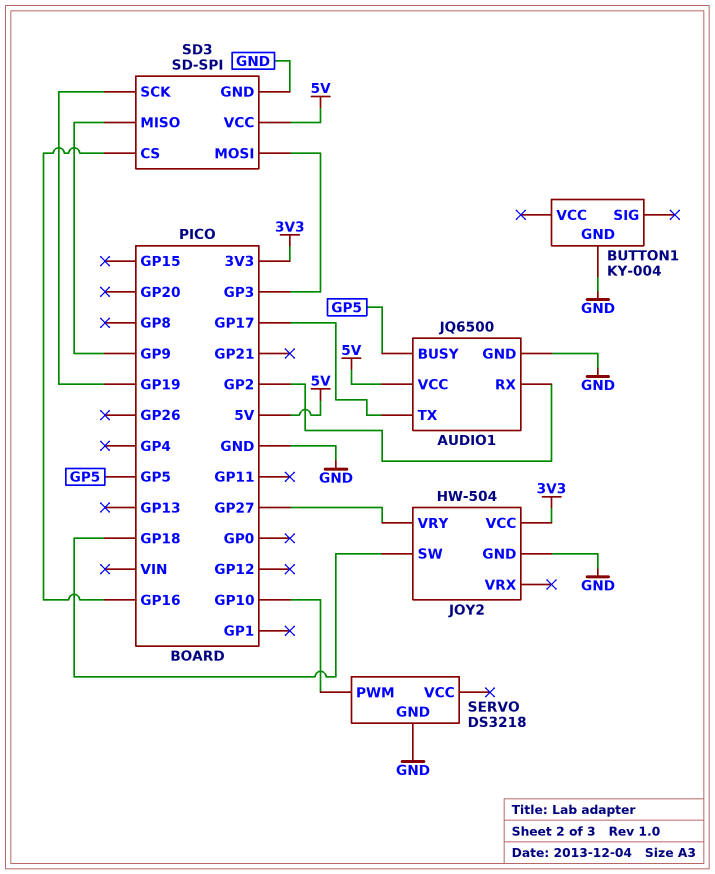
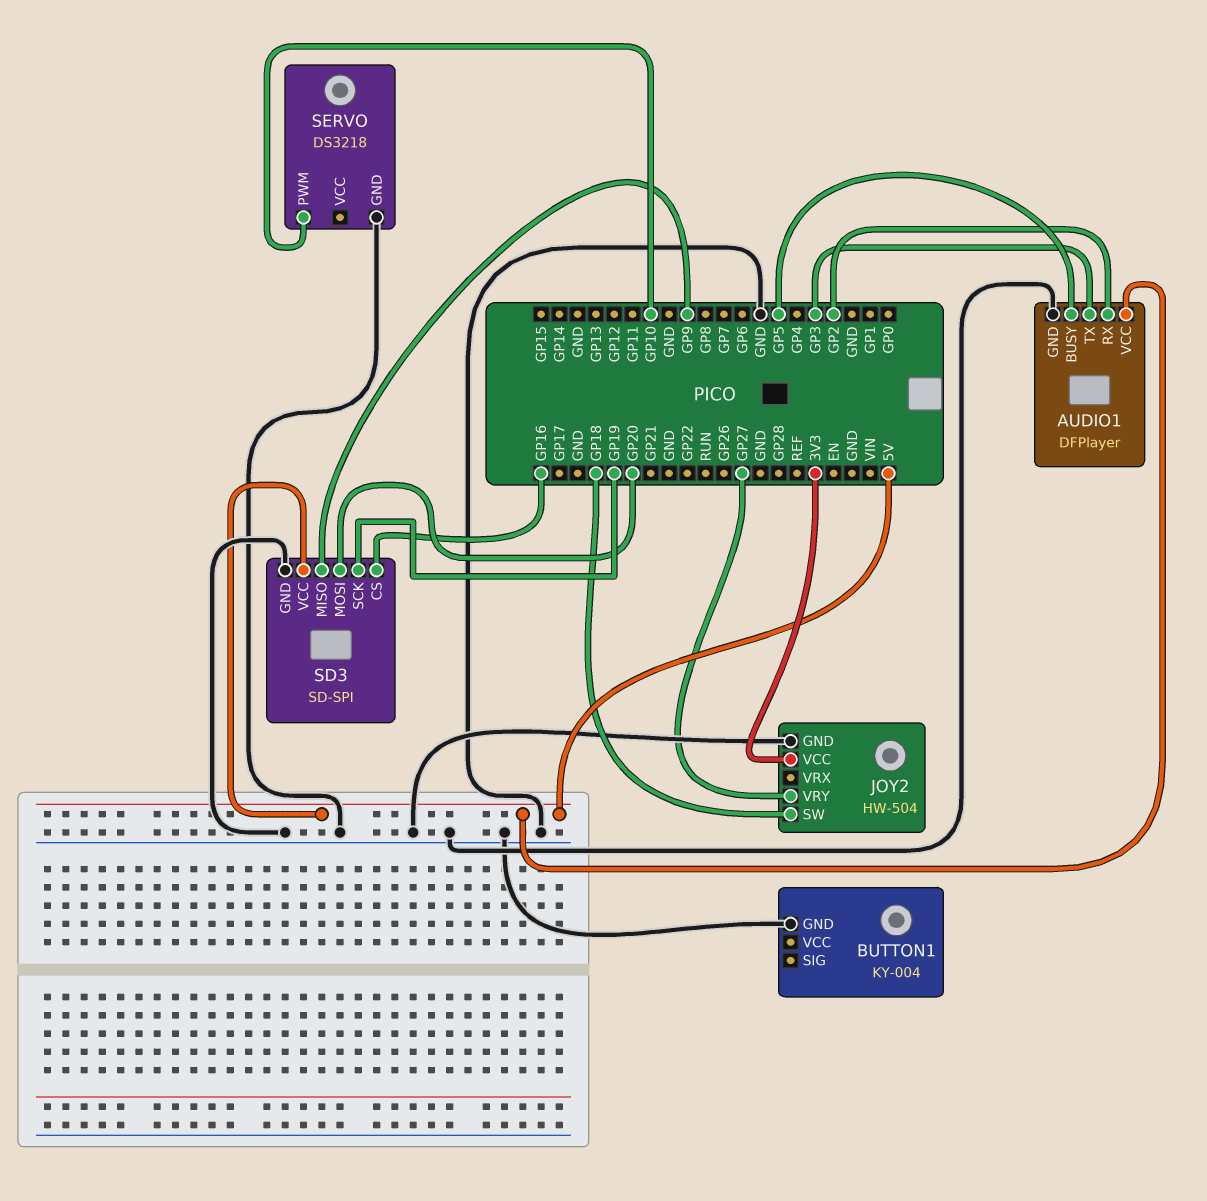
AUDIO1: JQ6500 -> DFPlayer
AUDIO1 pin TX: GP17 -> GP3
SD3 pin MOSI: GP3 -> GP20

